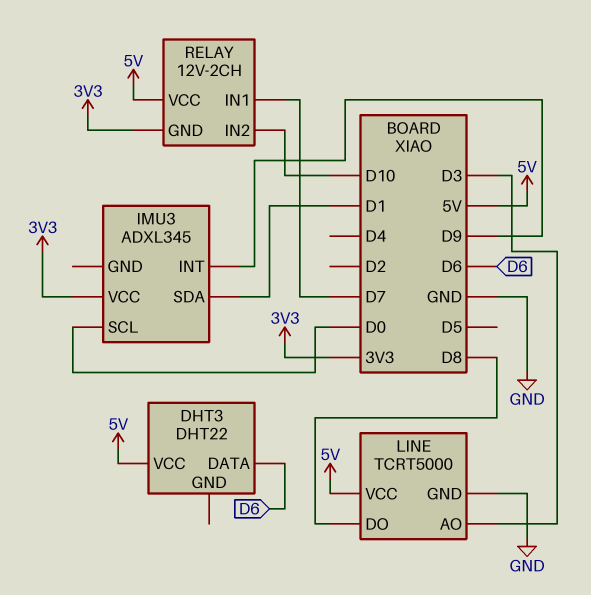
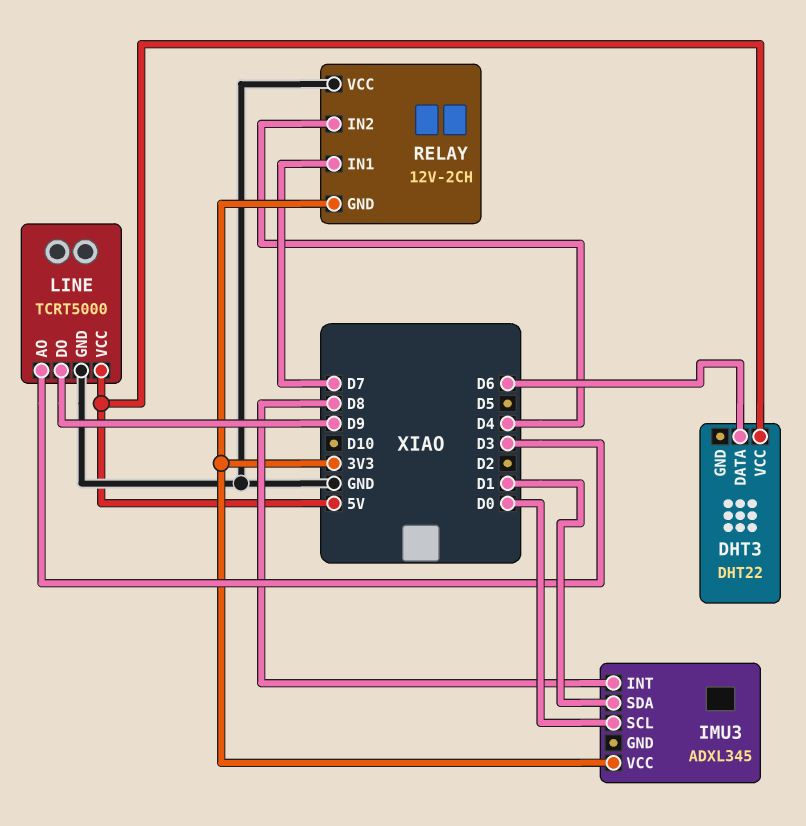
IMU3 pin INT: D9 -> D8
LINE pin DO: D8 -> D9
RELAY pin IN2: D10 -> D4
RELAY pin VCC: 5V -> GND

